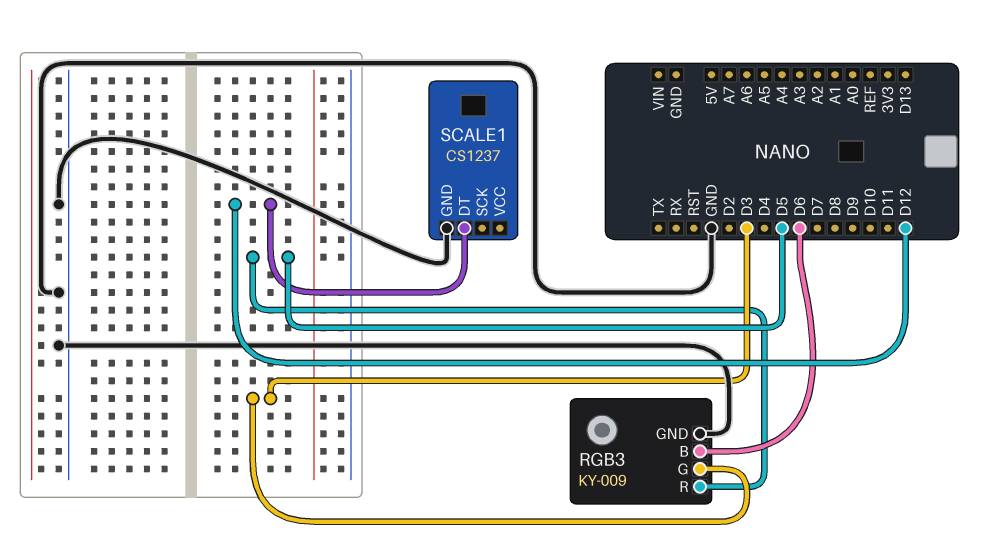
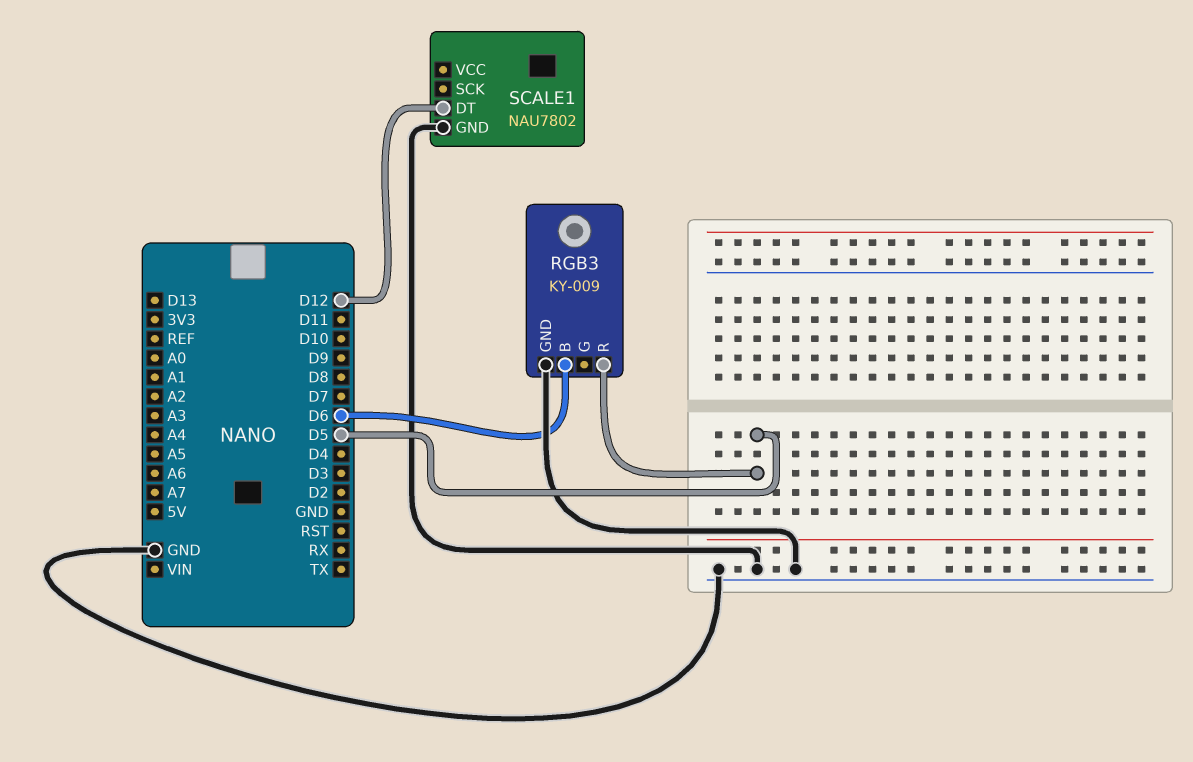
RGB3 pin G: D3 -> none
SCALE1: CS1237 -> NAU7802

